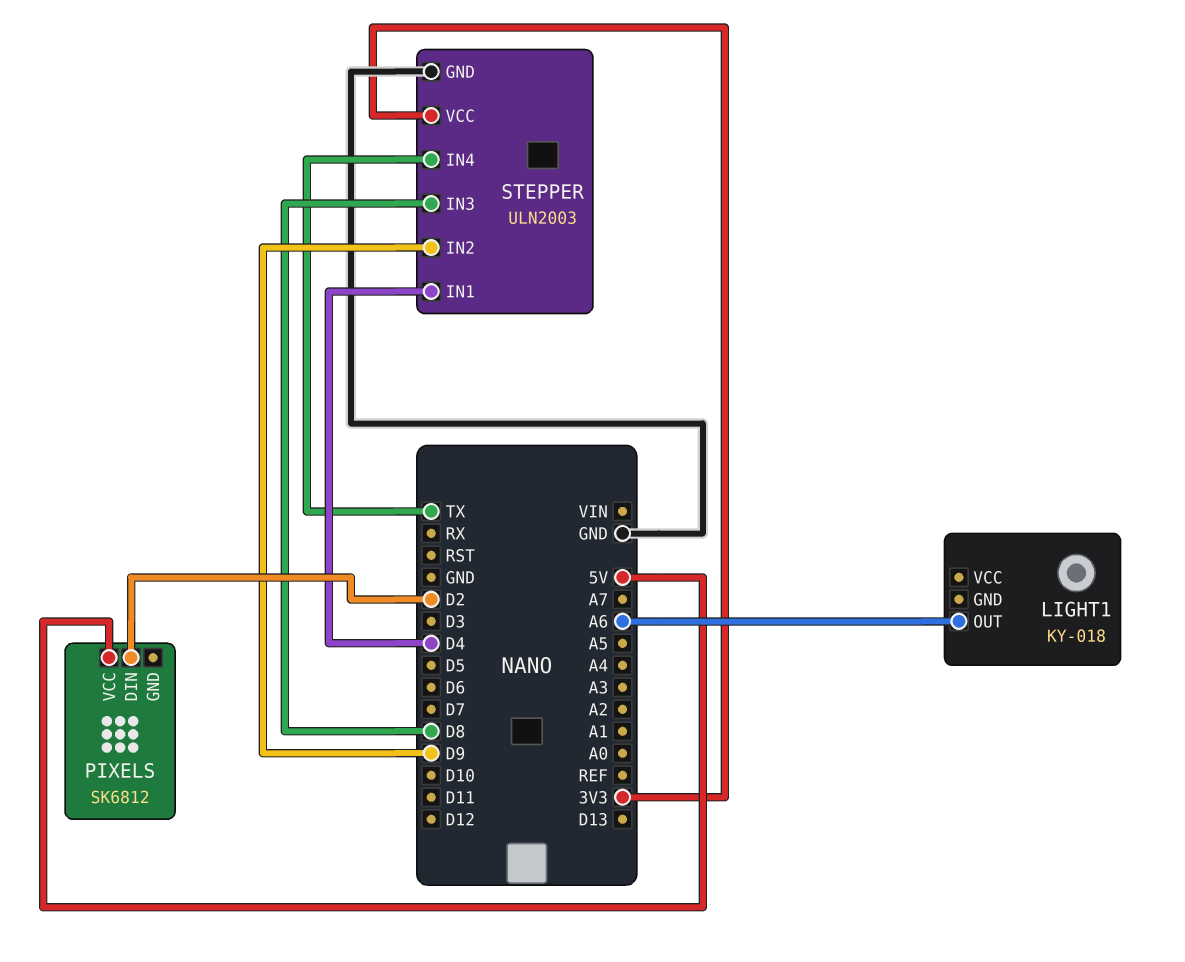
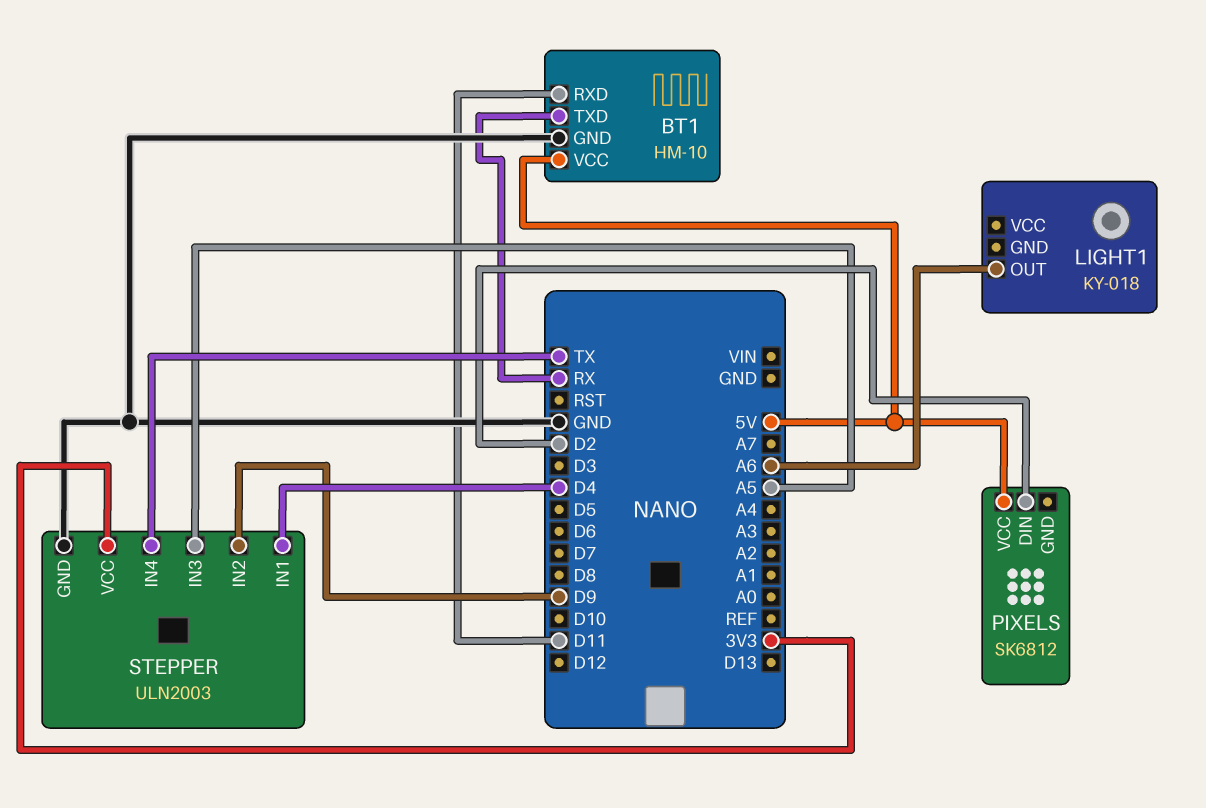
BT1: none -> HM-10
BT1 pin GND: none -> GND
BT1 pin RXD: none -> D11
BT1 pin TXD: none -> RX
BT1 pin VCC: none -> 5V
STEPPER pin IN3: D8 -> A5

